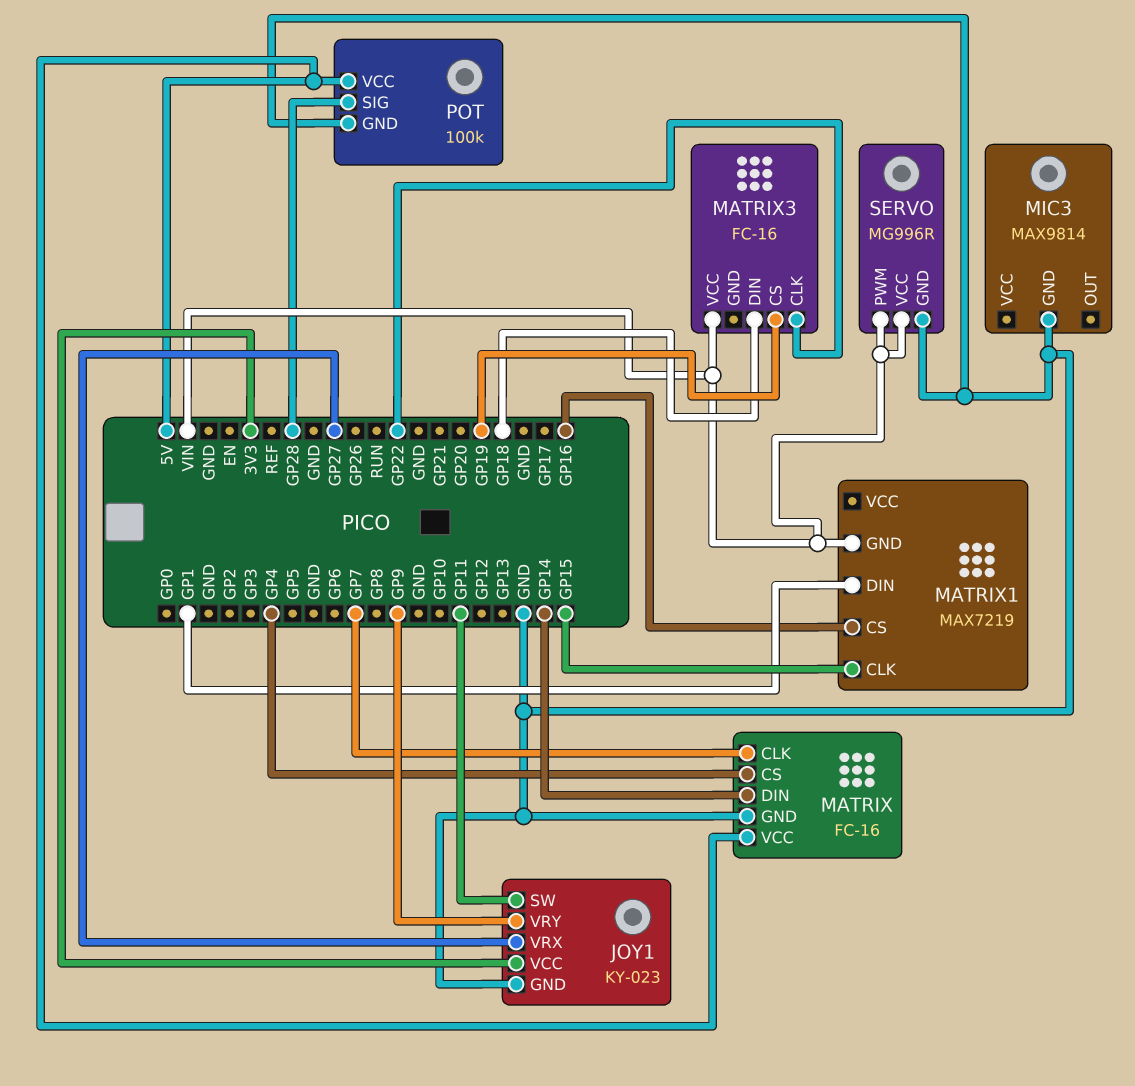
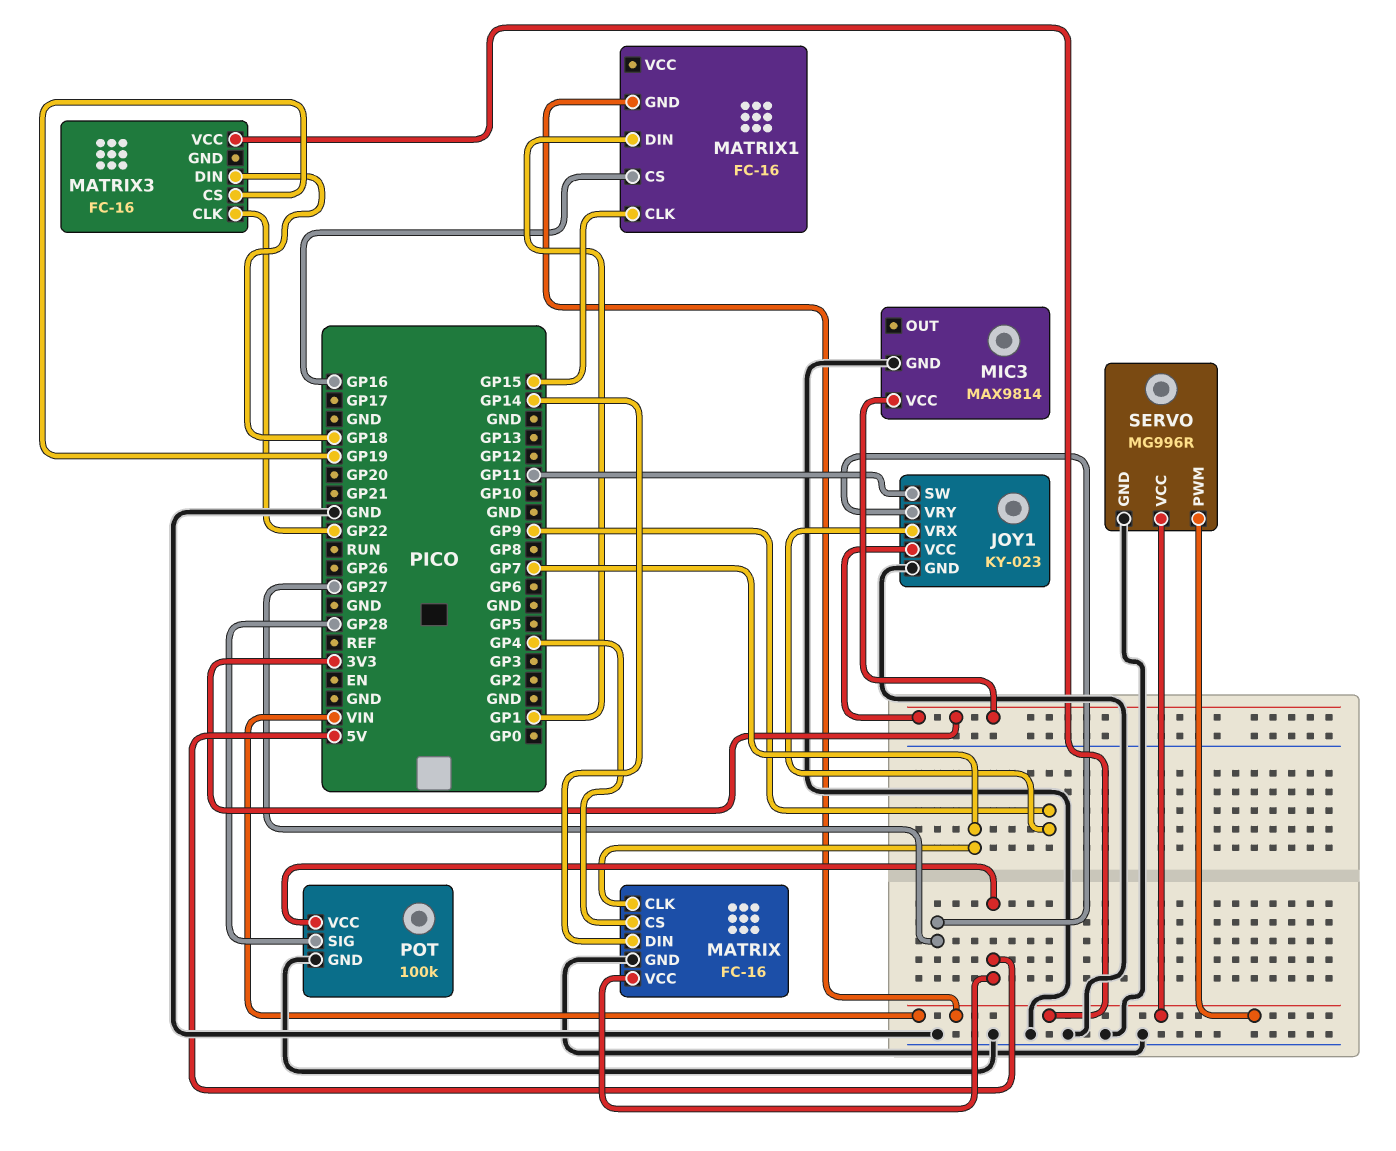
JOY1 pin VRX: GP27 -> GP9
JOY1 pin VRY: GP9 -> GP27
MATRIX1: MAX7219 -> FC-16
MIC3 pin VCC: none -> 3V3

